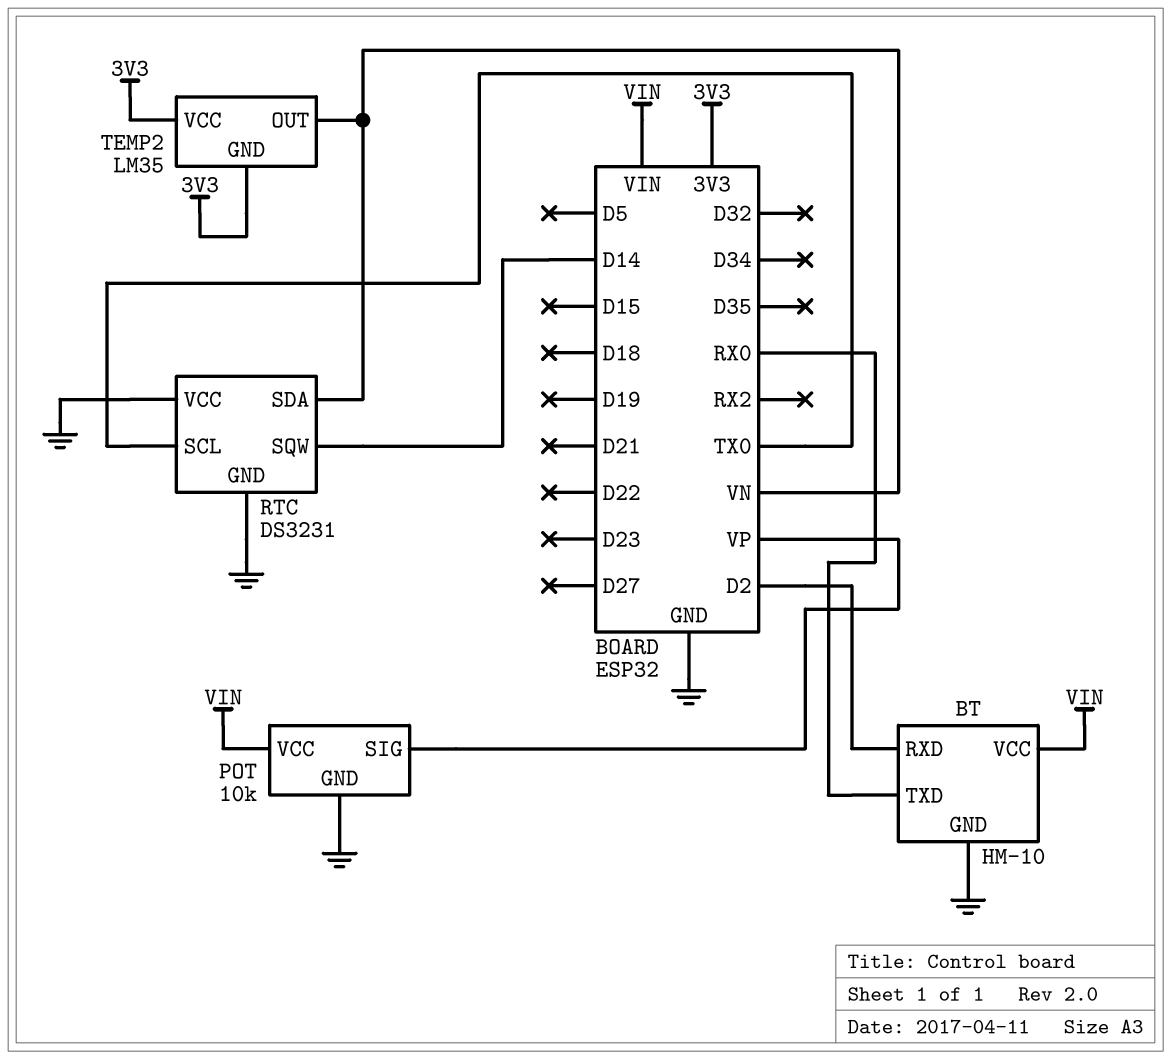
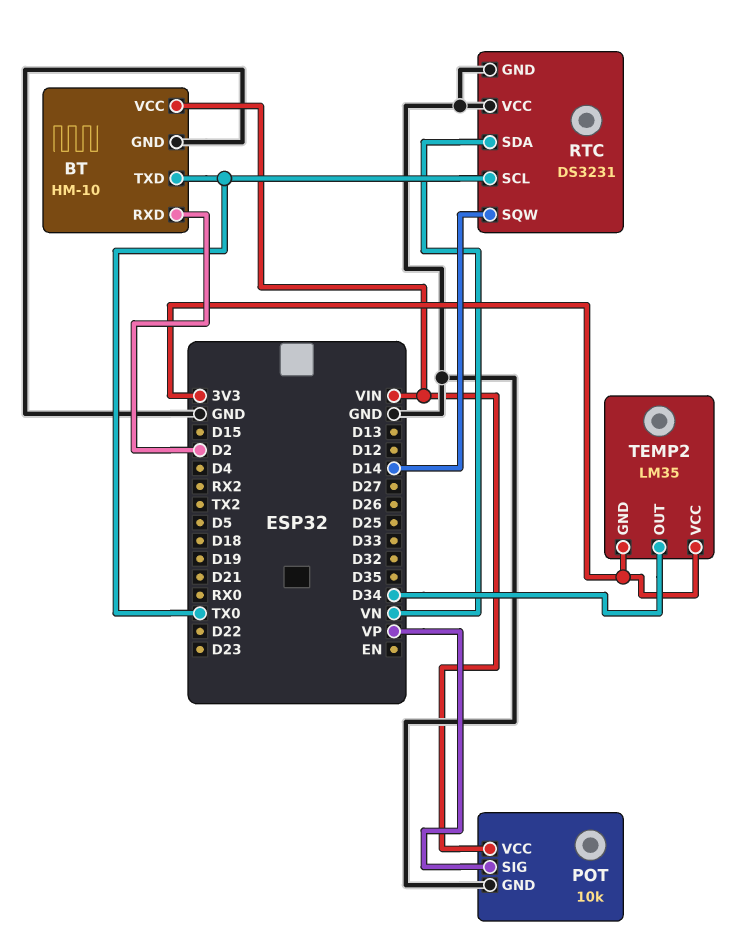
BT pin TXD: RX0 -> TX0
TEMP2 pin OUT: VN -> D34

